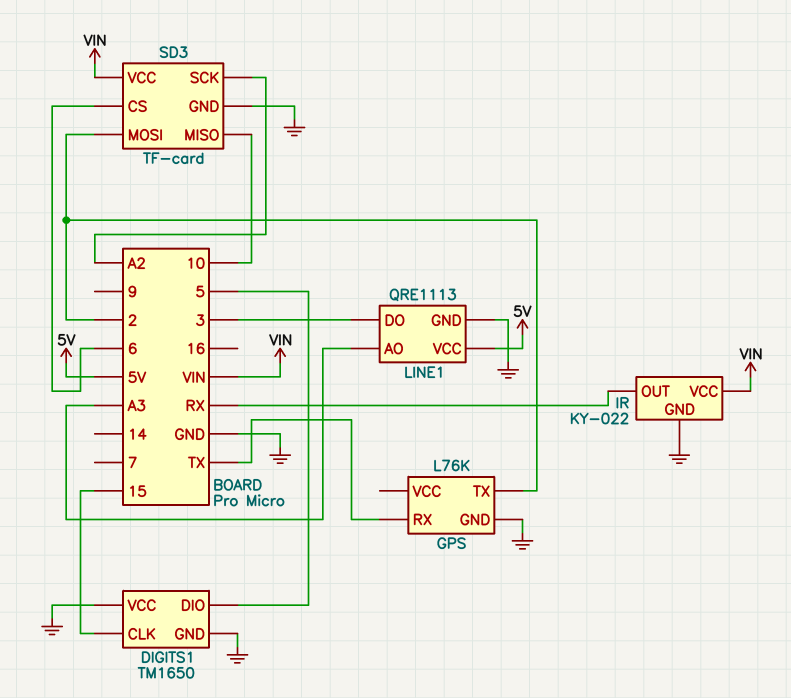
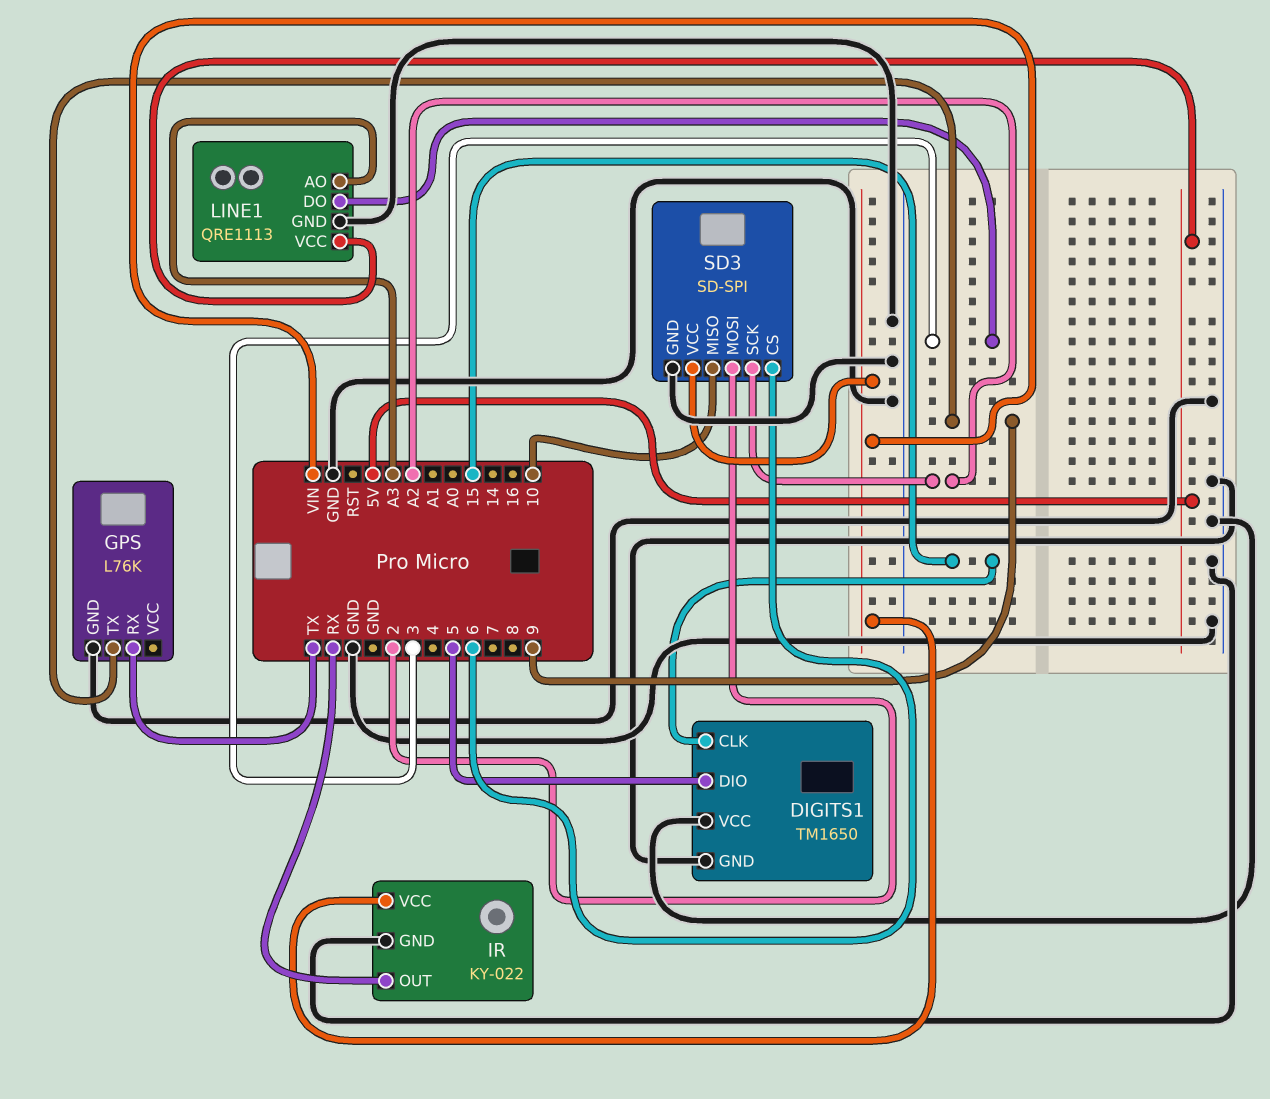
GPS pin TX: 2 -> 9
SD3: TF-card -> SD-SPI

